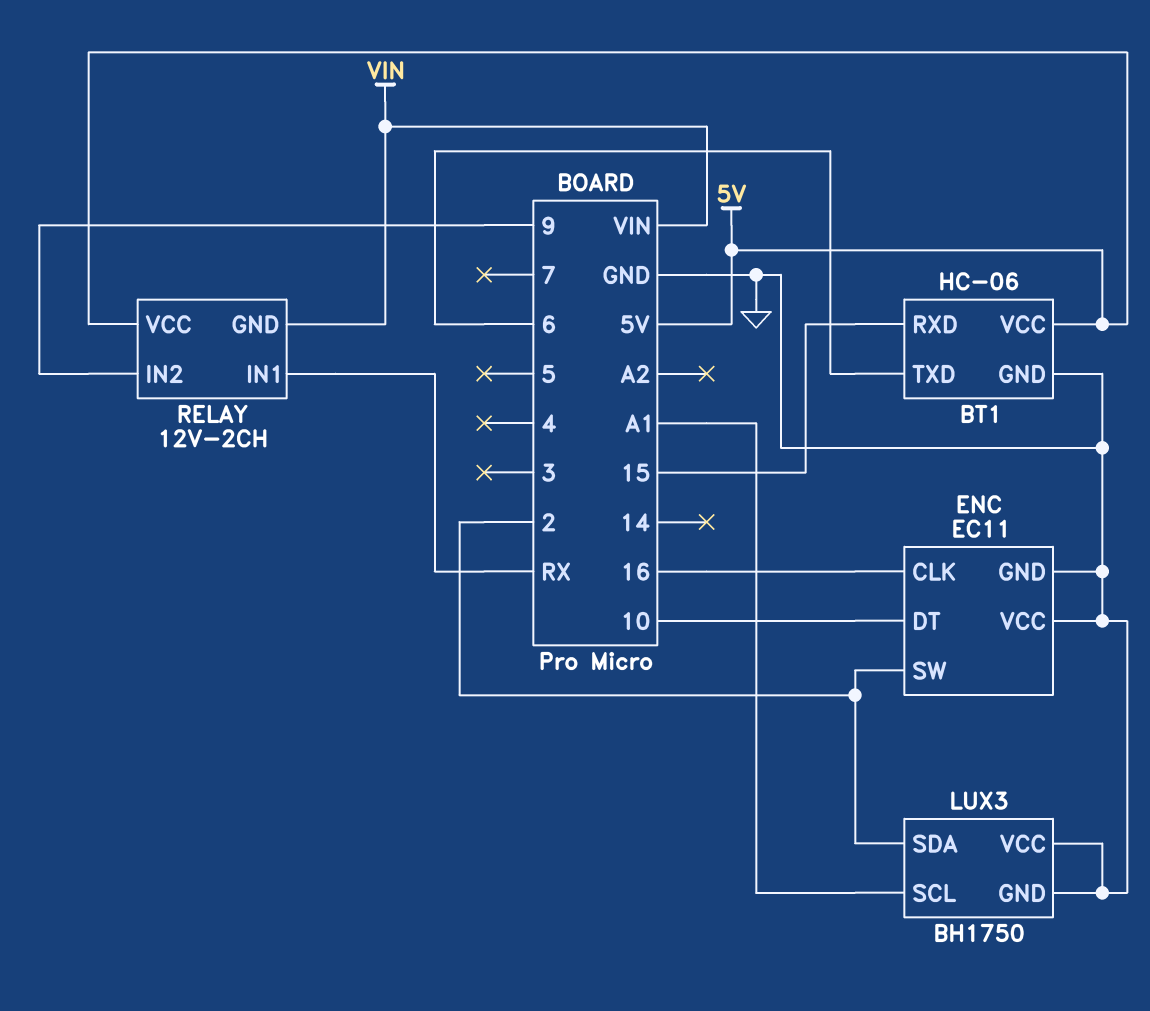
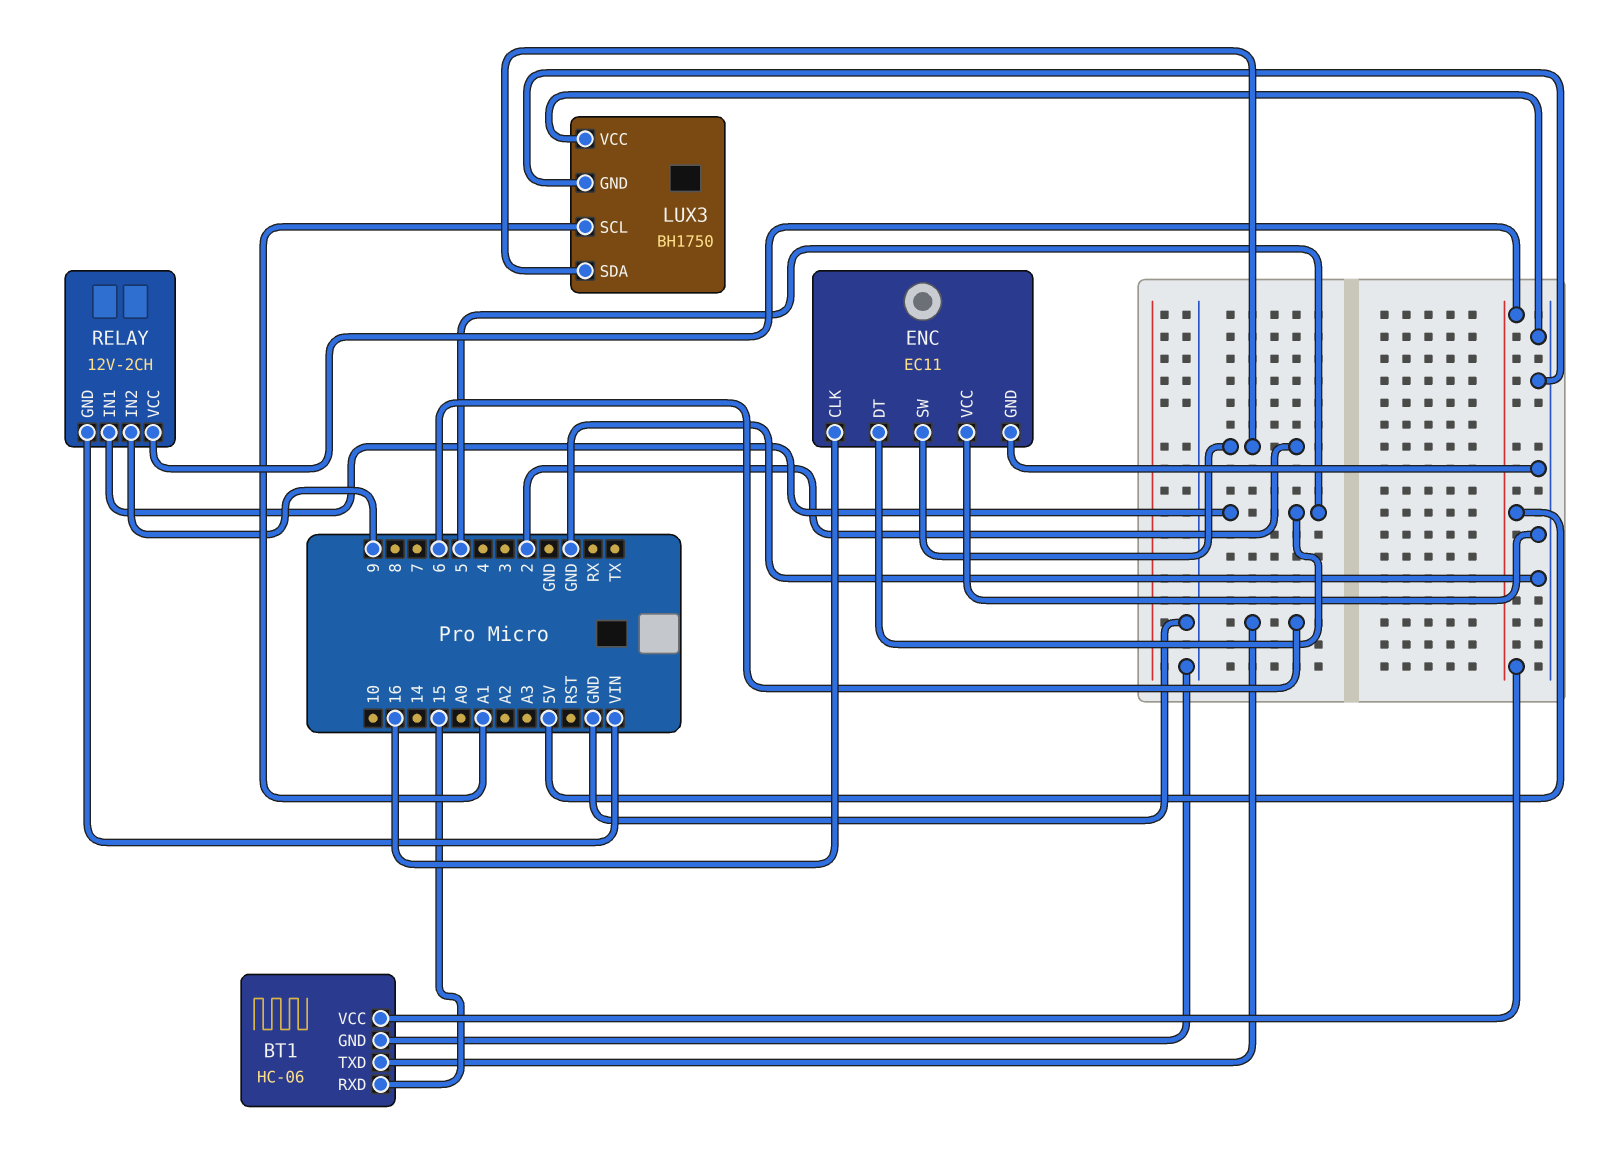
ENC pin DT: 10 -> 5
RELAY pin IN1: RX -> 5

